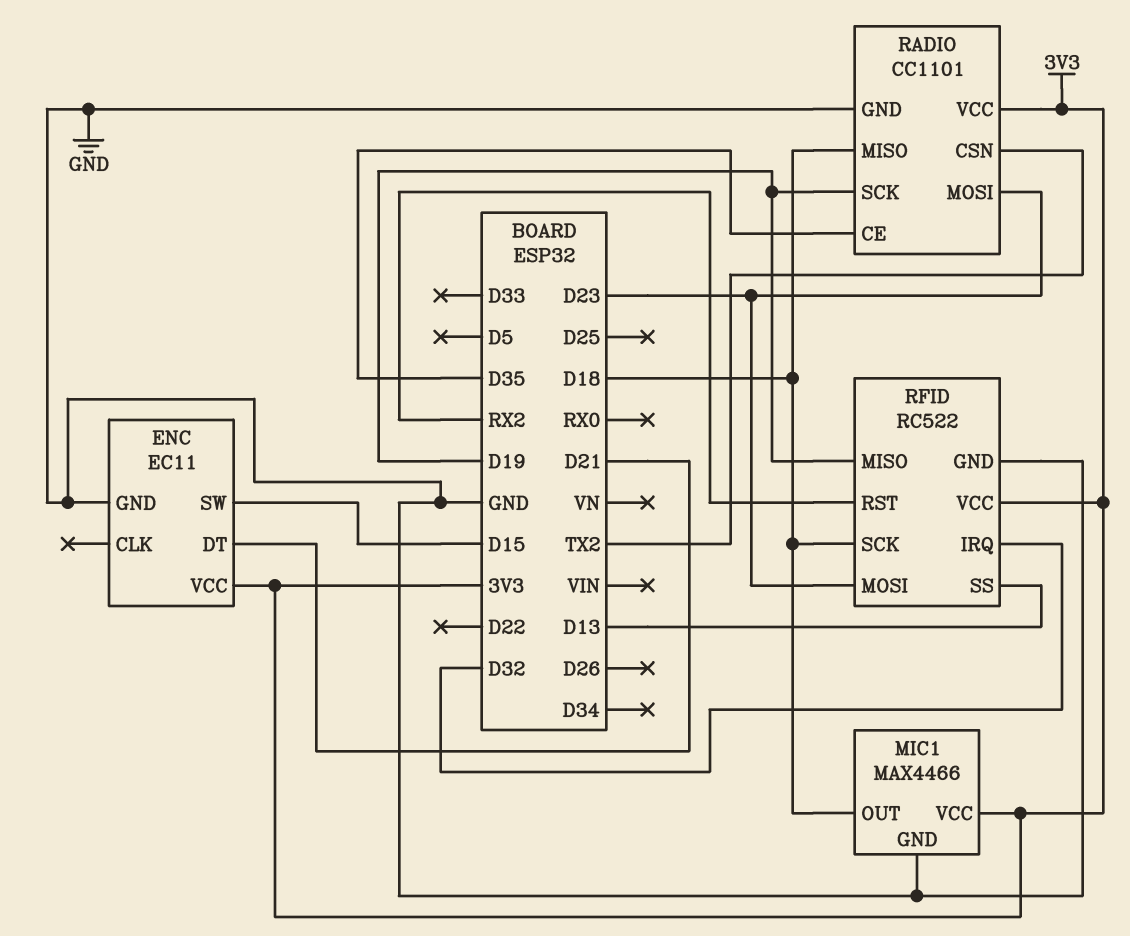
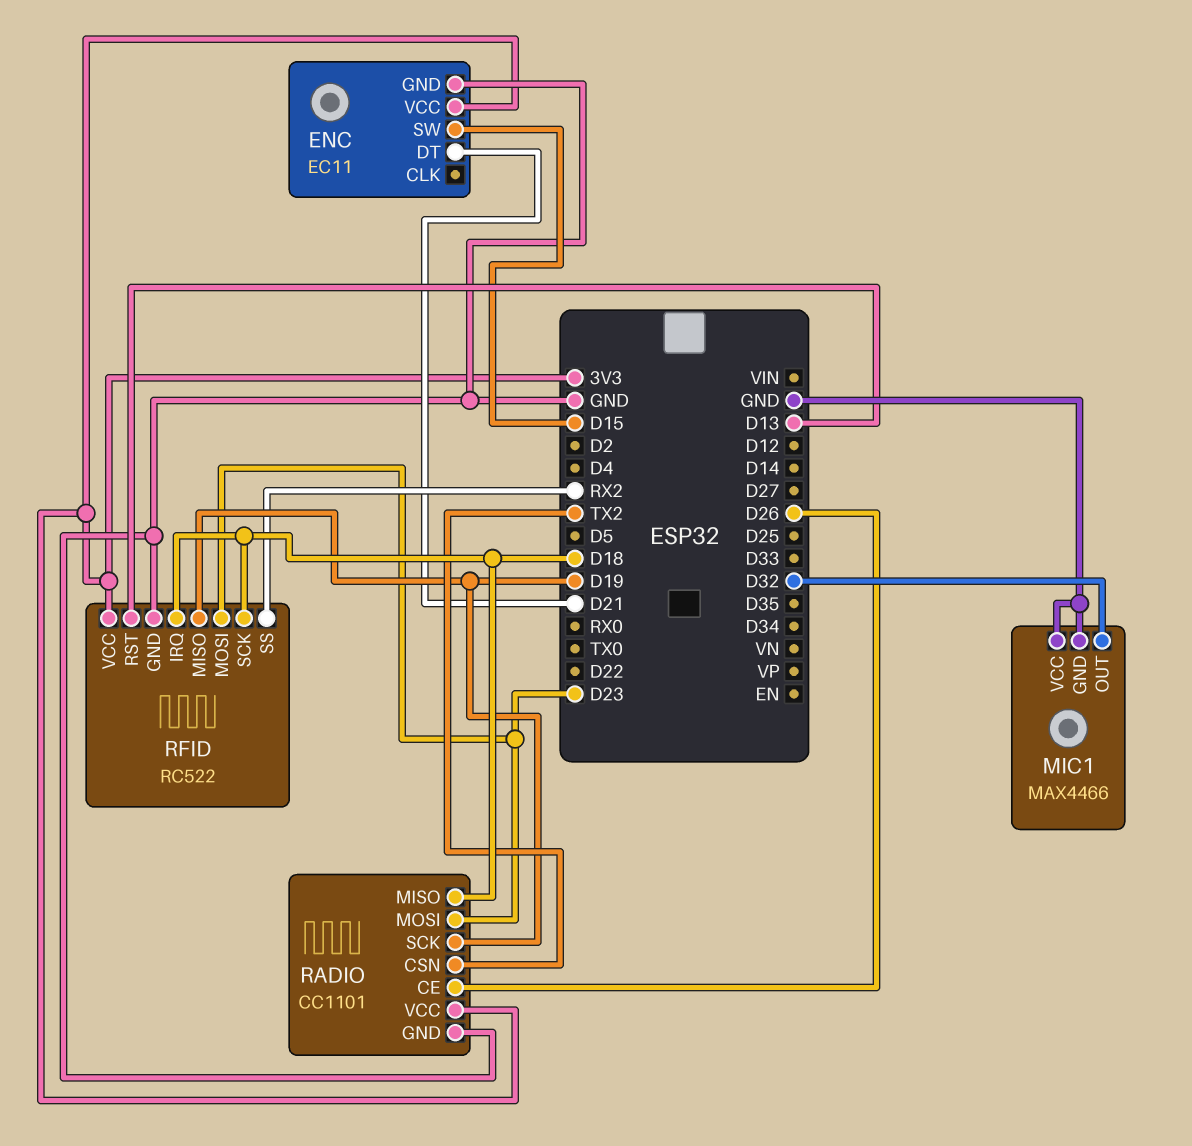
MIC1 pin OUT: D18 -> D32
MIC1 pin VCC: 3V3 -> GND
RADIO pin CE: D35 -> D26
RFID pin IRQ: D32 -> D18
RFID pin RST: RX2 -> D13
RFID pin SS: D13 -> RX2

